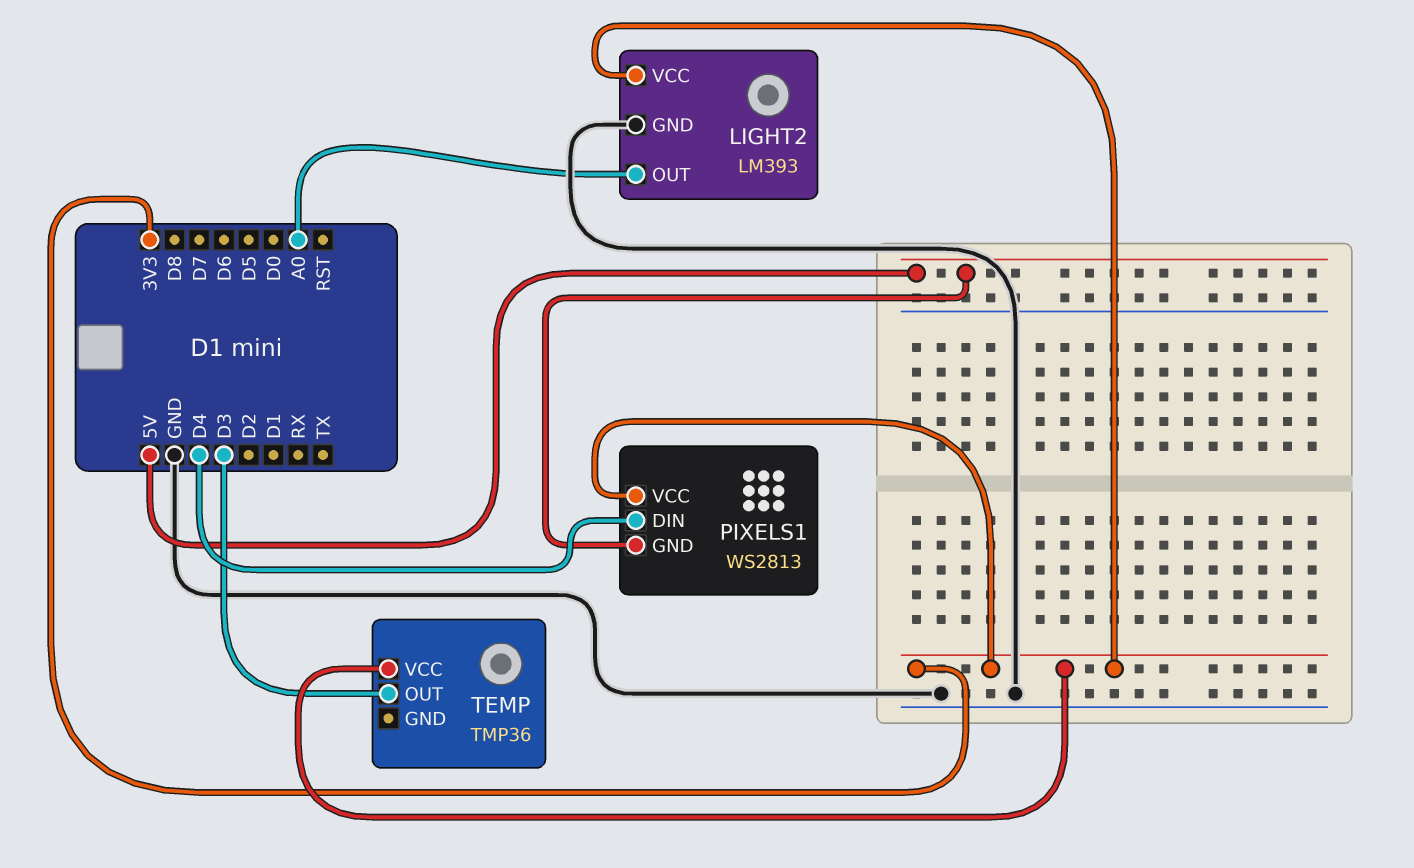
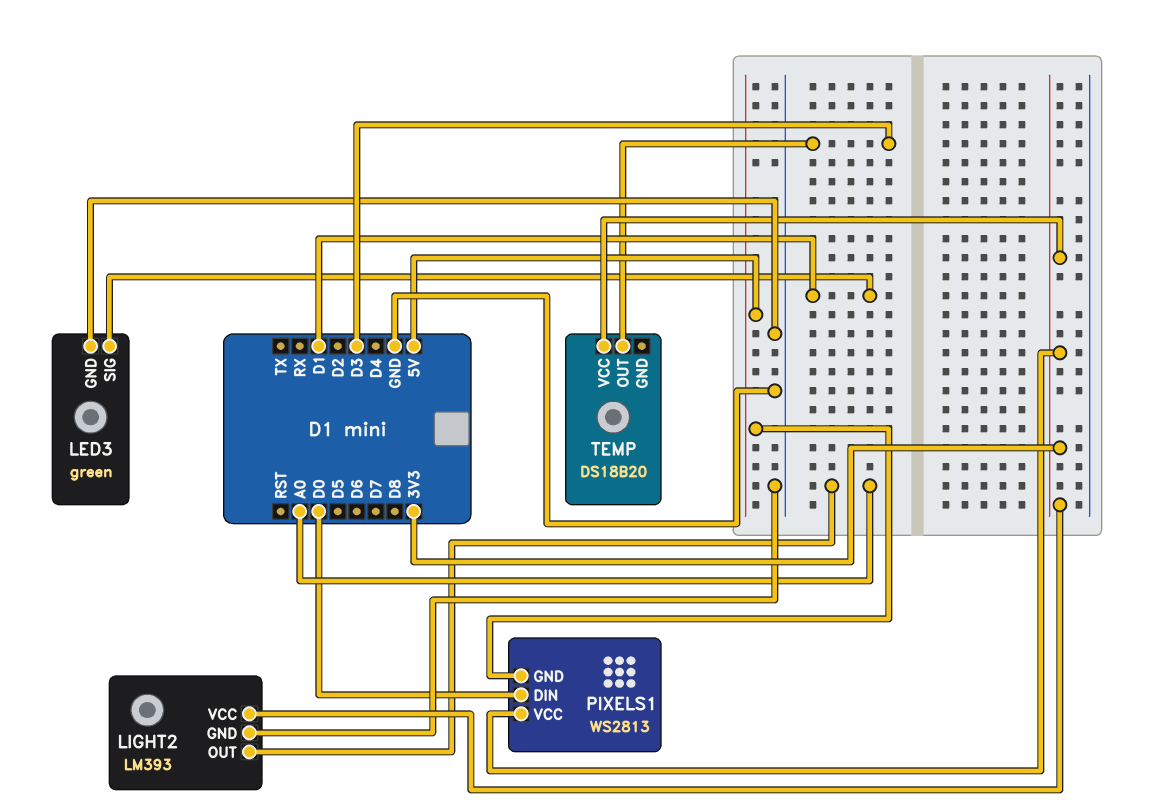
LED3: none -> green
LED3 pin GND: none -> GND
LED3 pin SIG: none -> D1
PIXELS1 pin DIN: D4 -> D0
TEMP: TMP36 -> DS18B20

